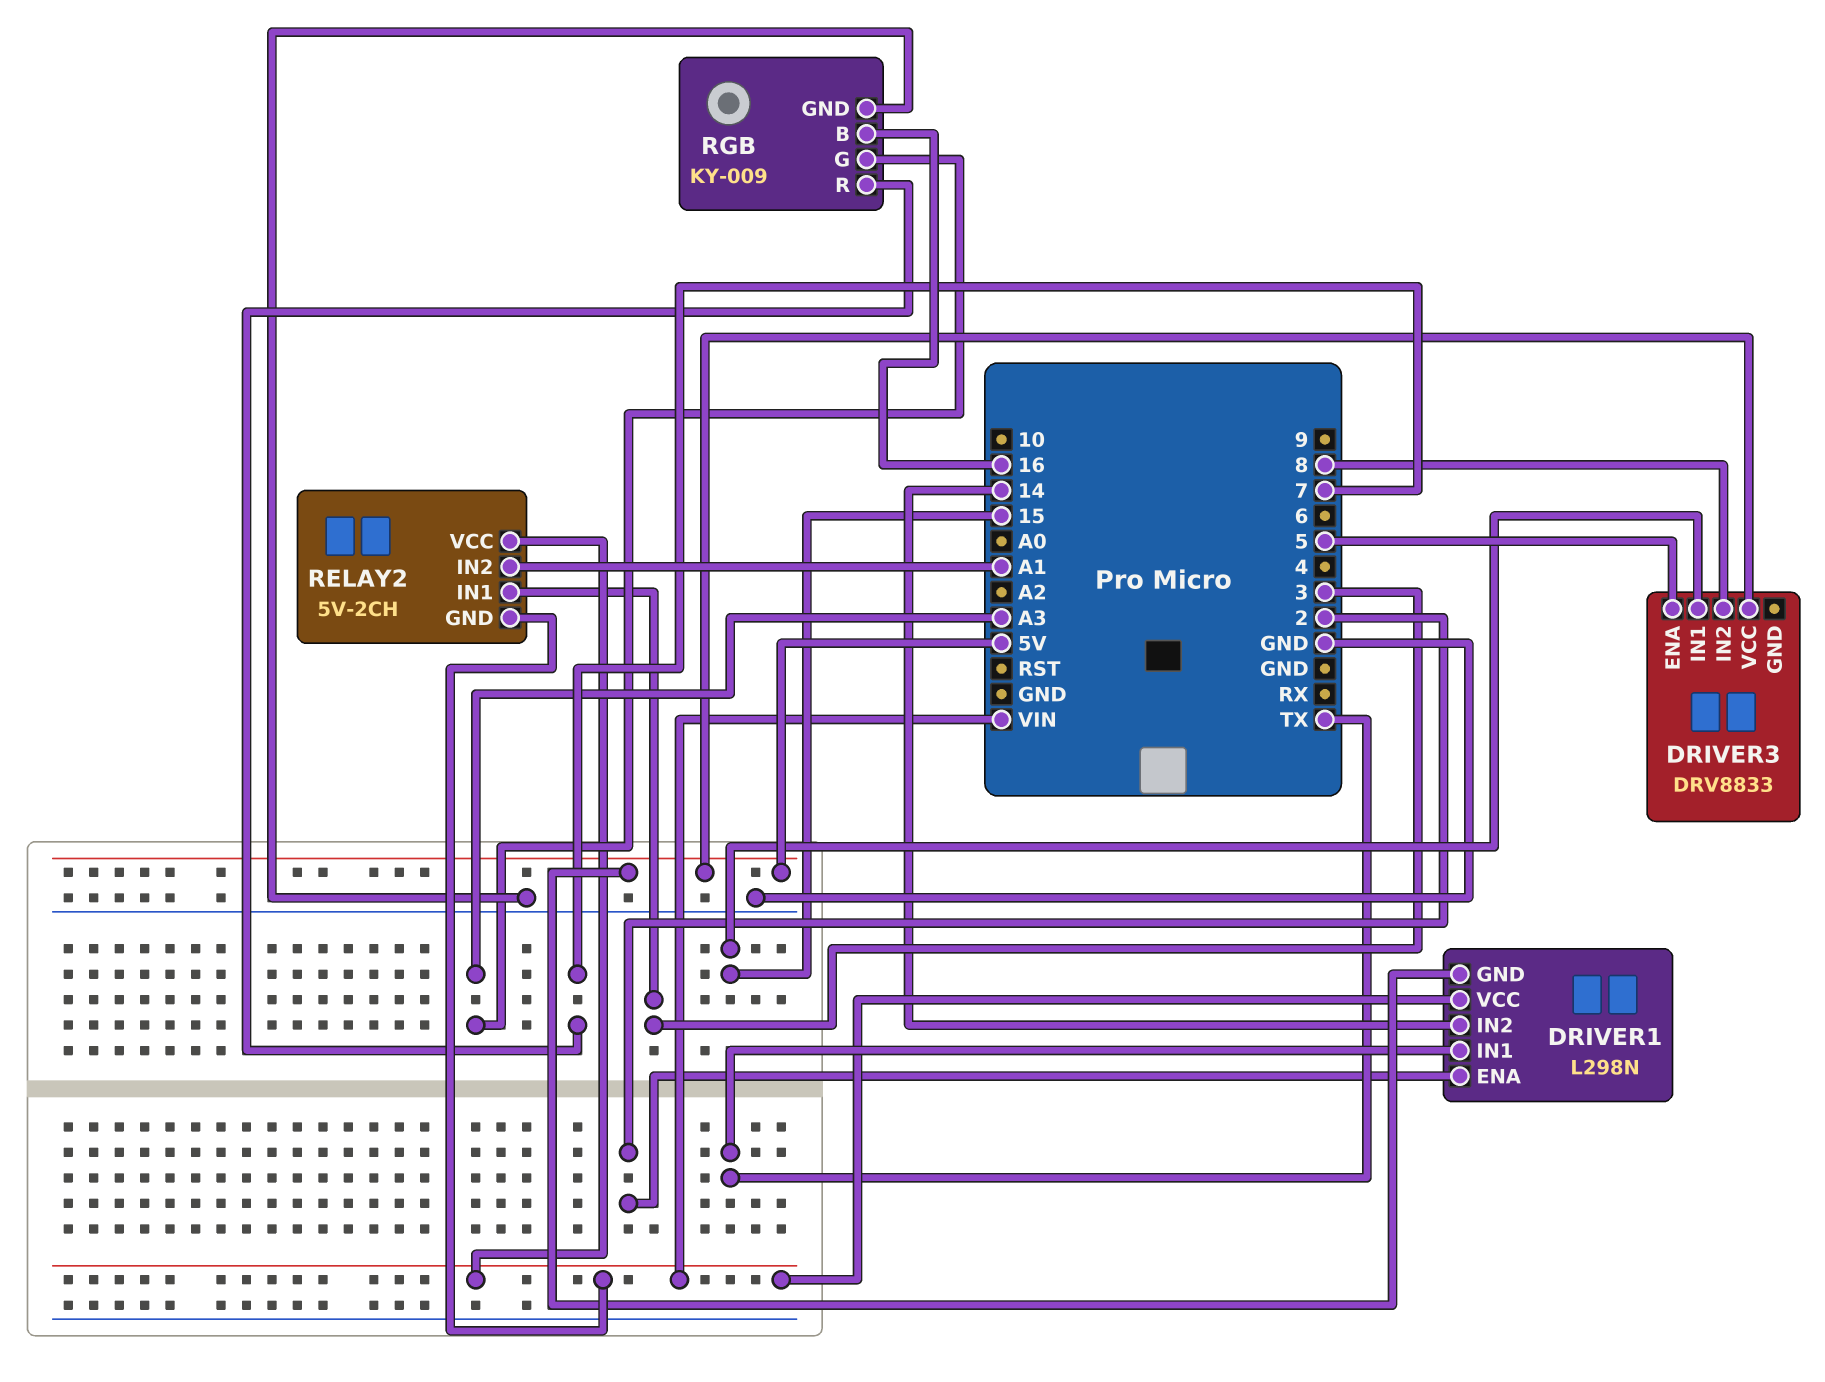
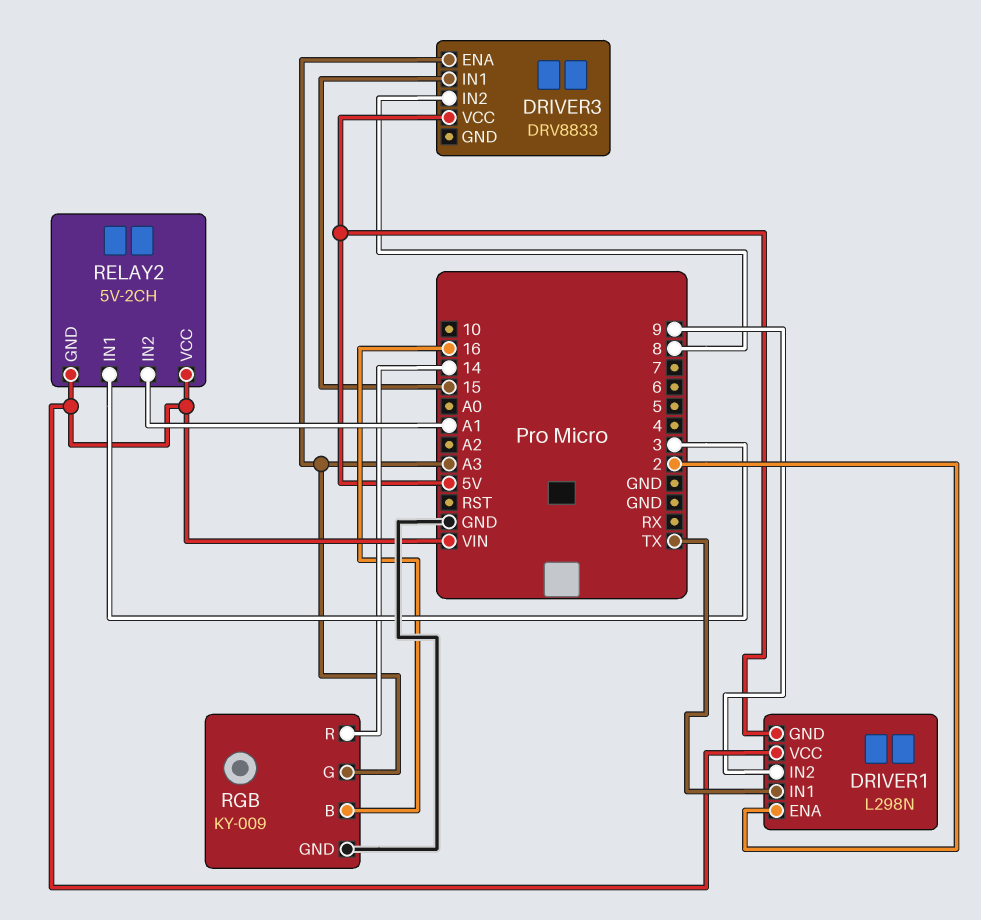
DRIVER1 pin IN2: 14 -> 9
DRIVER3 pin ENA: 5 -> A3
RGB pin R: 7 -> 14

